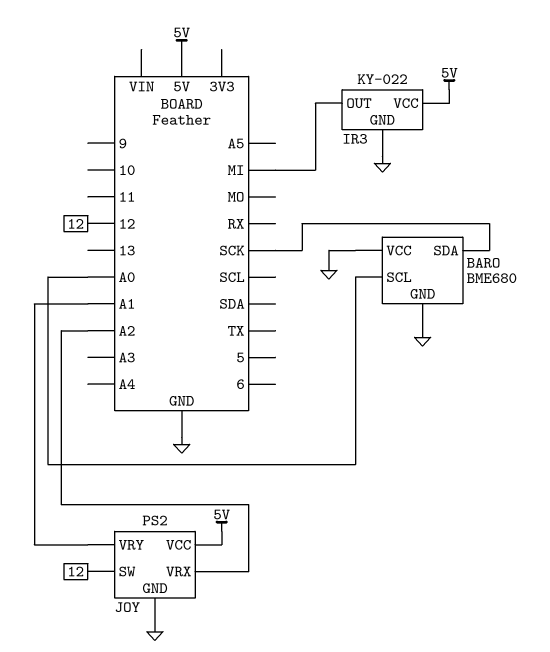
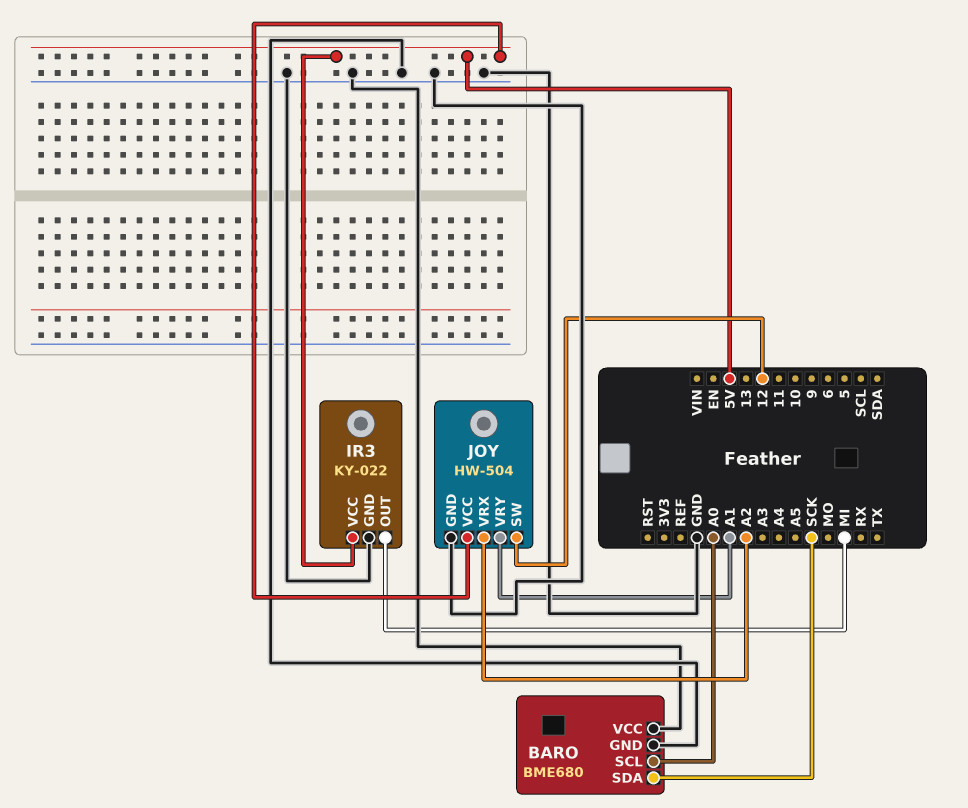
JOY: PS2 -> HW-504

